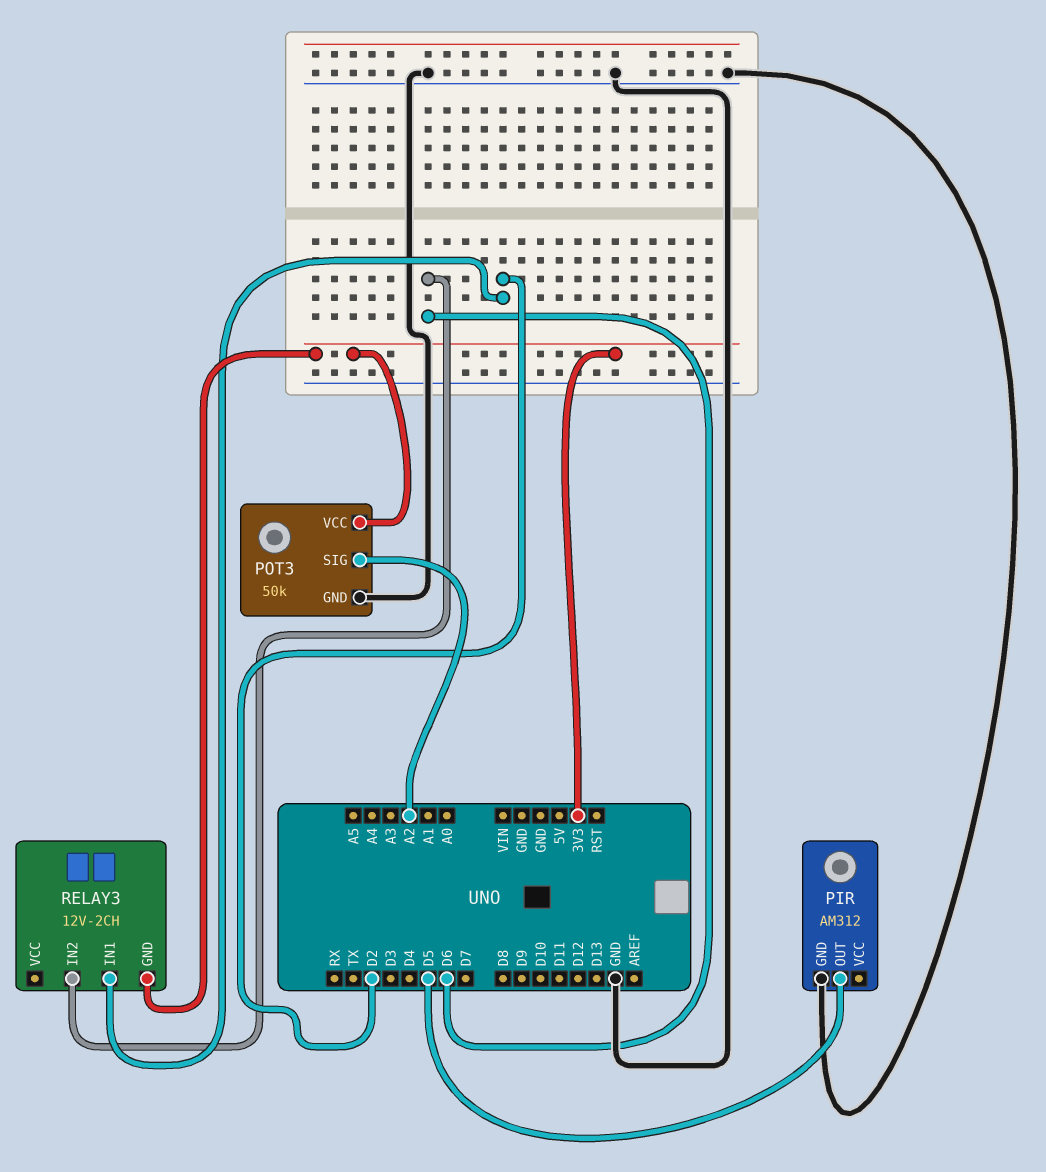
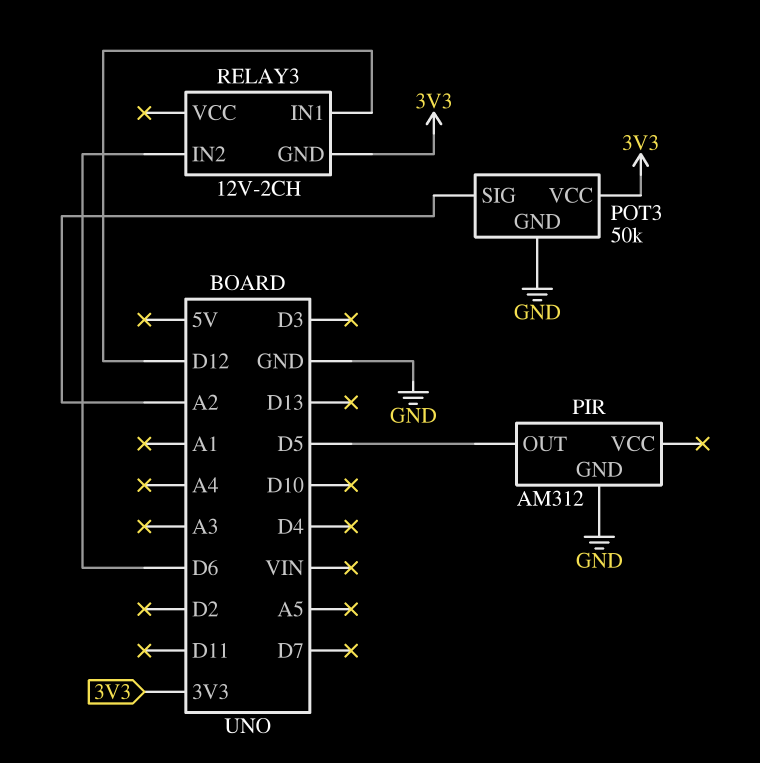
RELAY3 pin IN1: D2 -> D12

